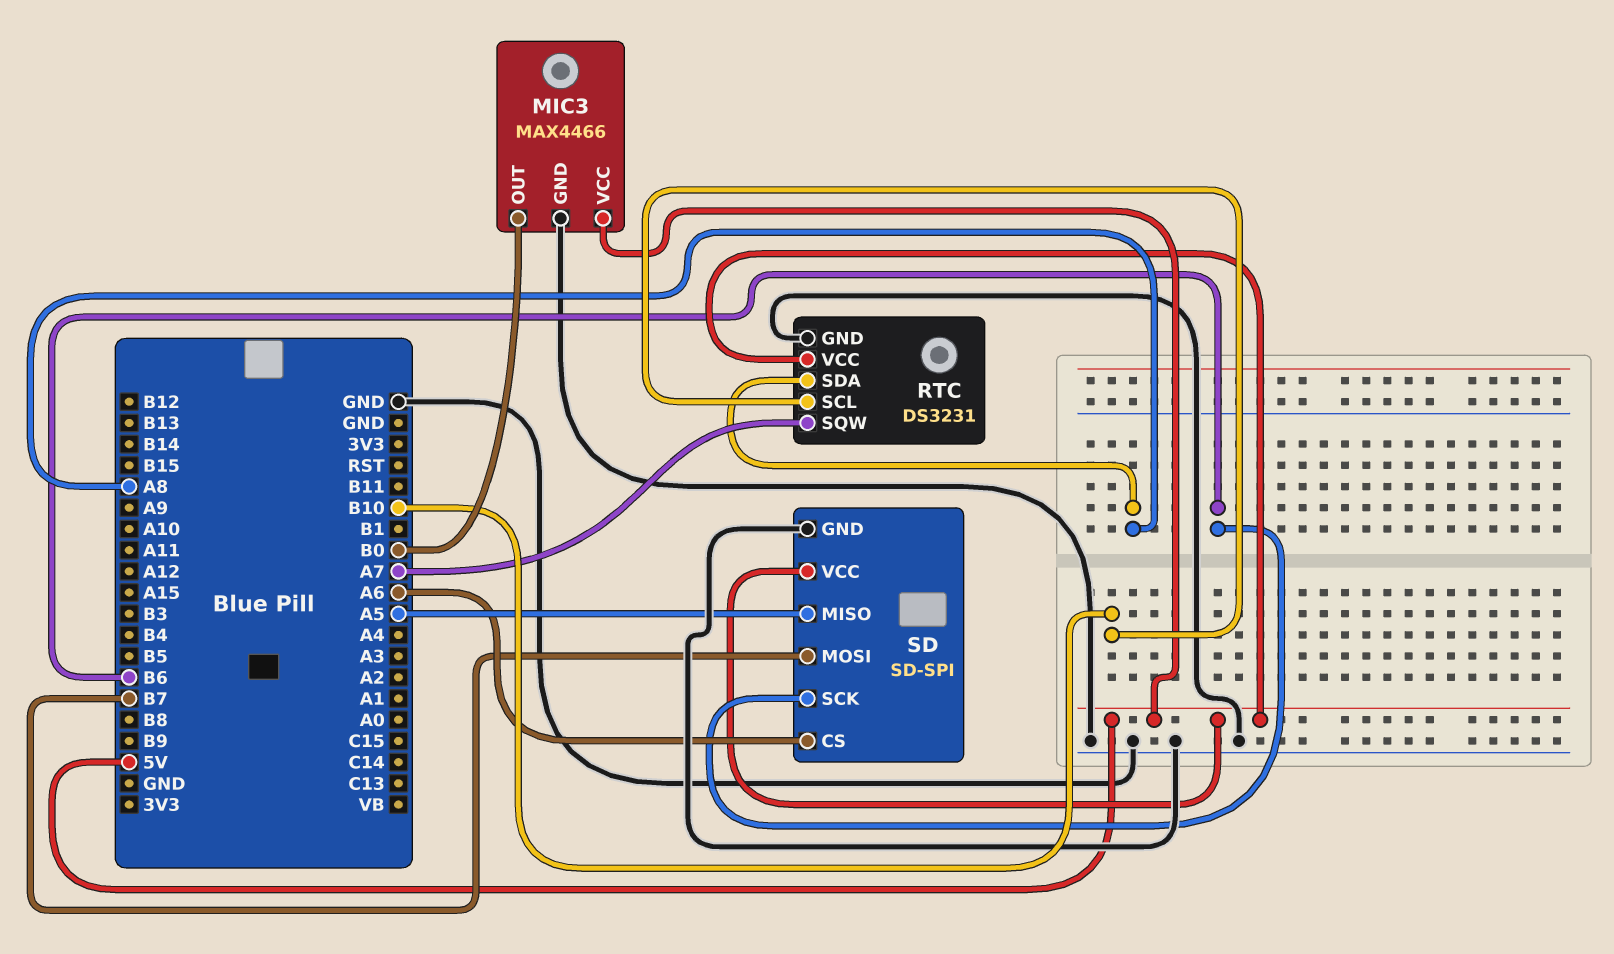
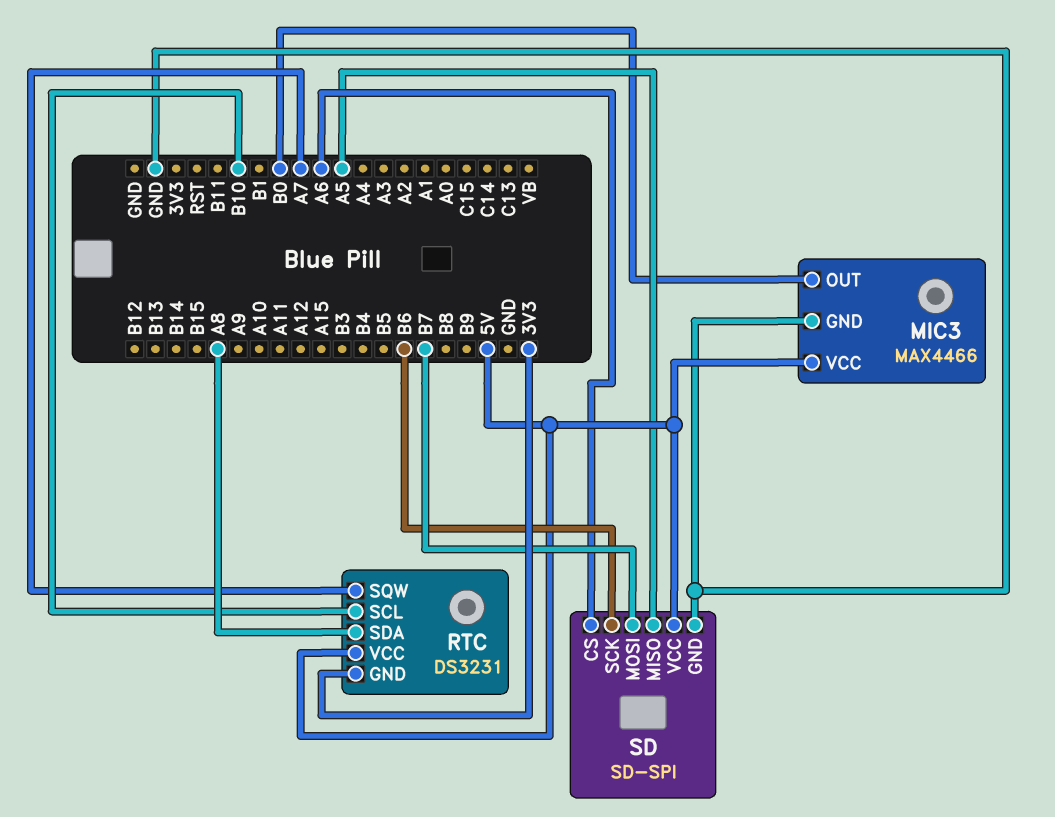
RTC pin GND: GND -> 3V3

